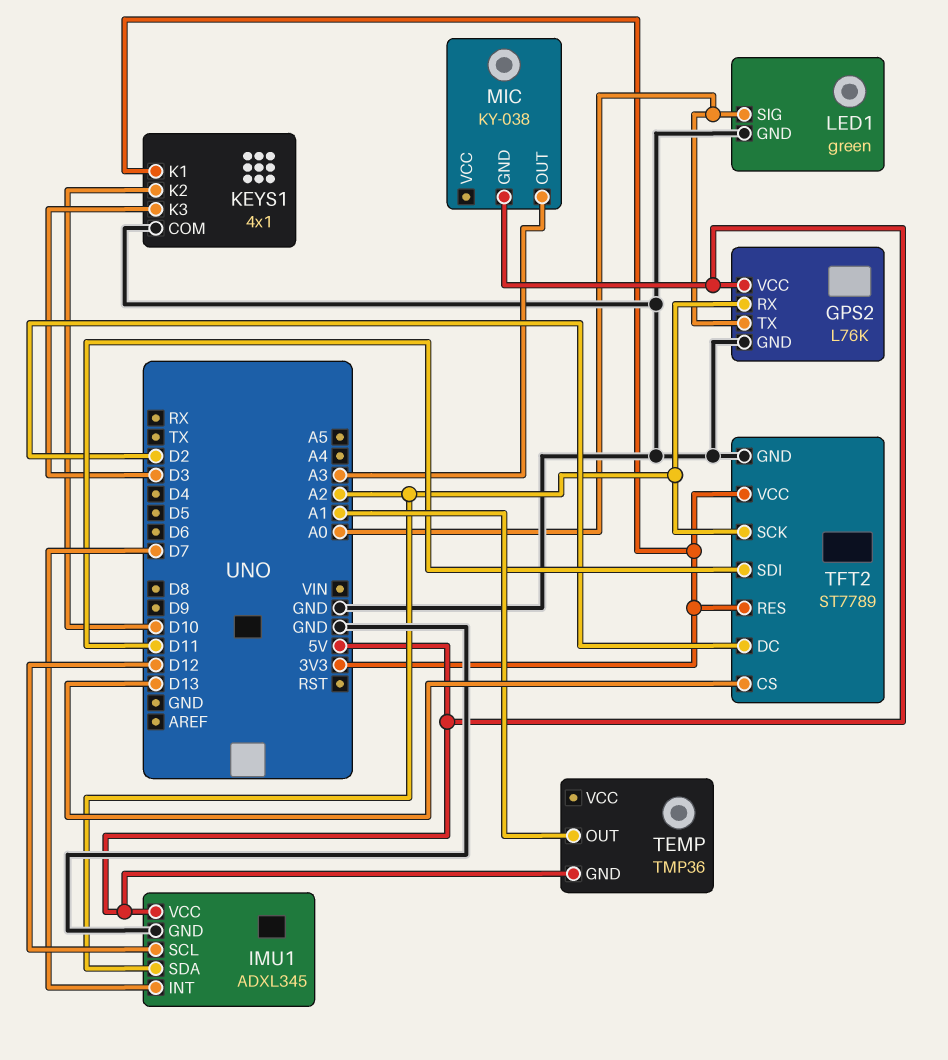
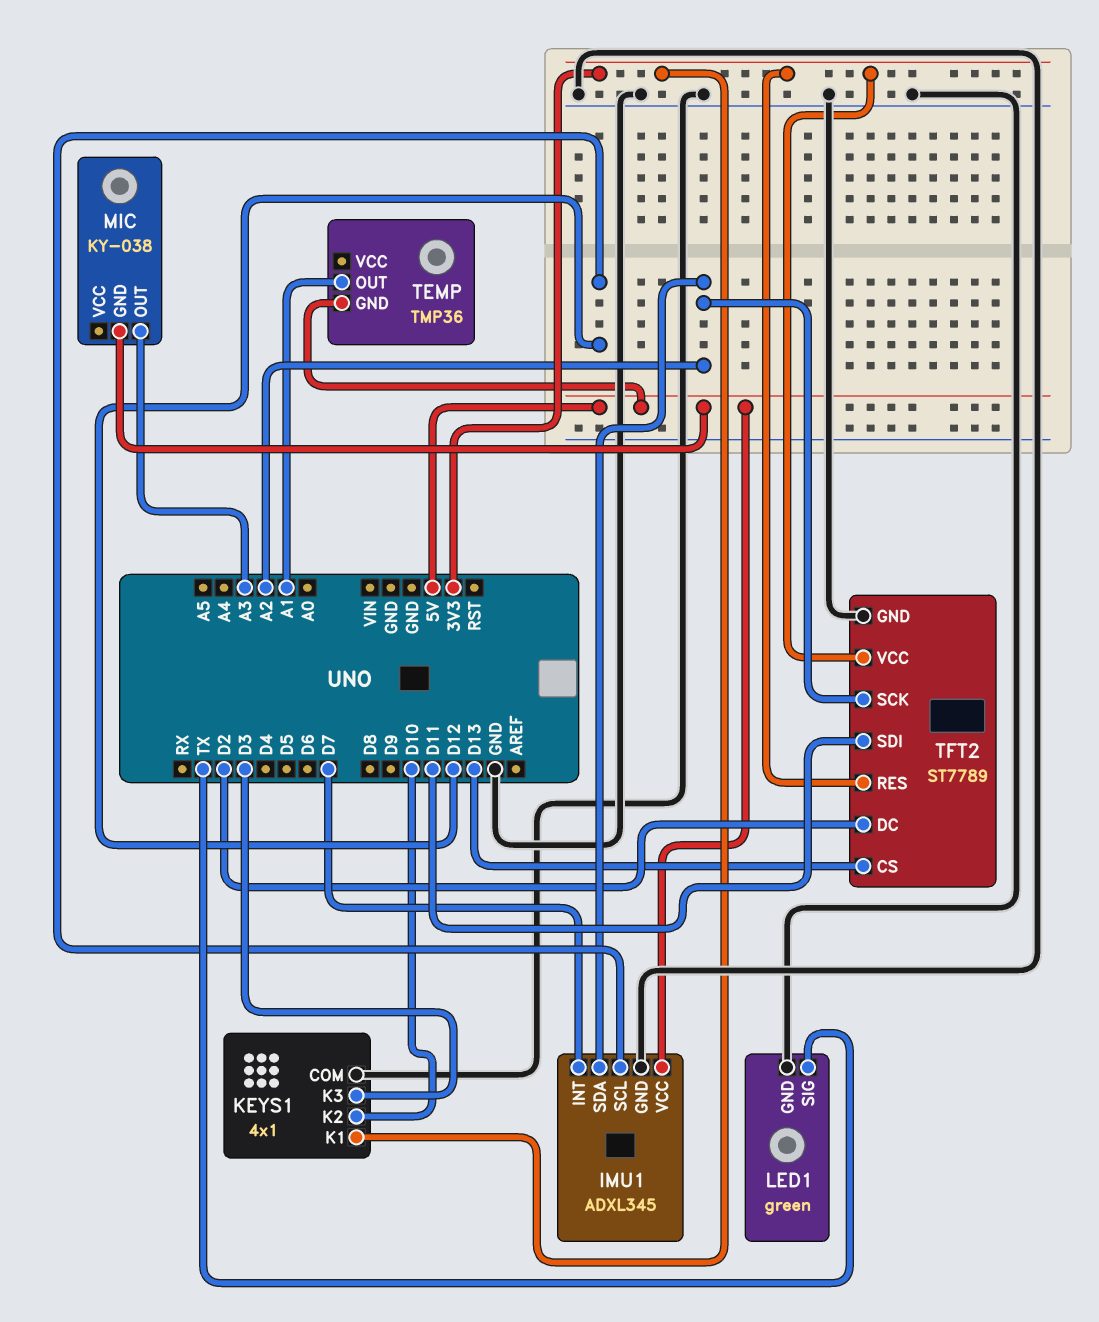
GPS2: L76K -> none
GPS2 pin GND: GND -> none
GPS2 pin RX: A2 -> none
GPS2 pin TX: A0 -> none
GPS2 pin VCC: 5V -> none
LED1 pin SIG: A0 -> TX

